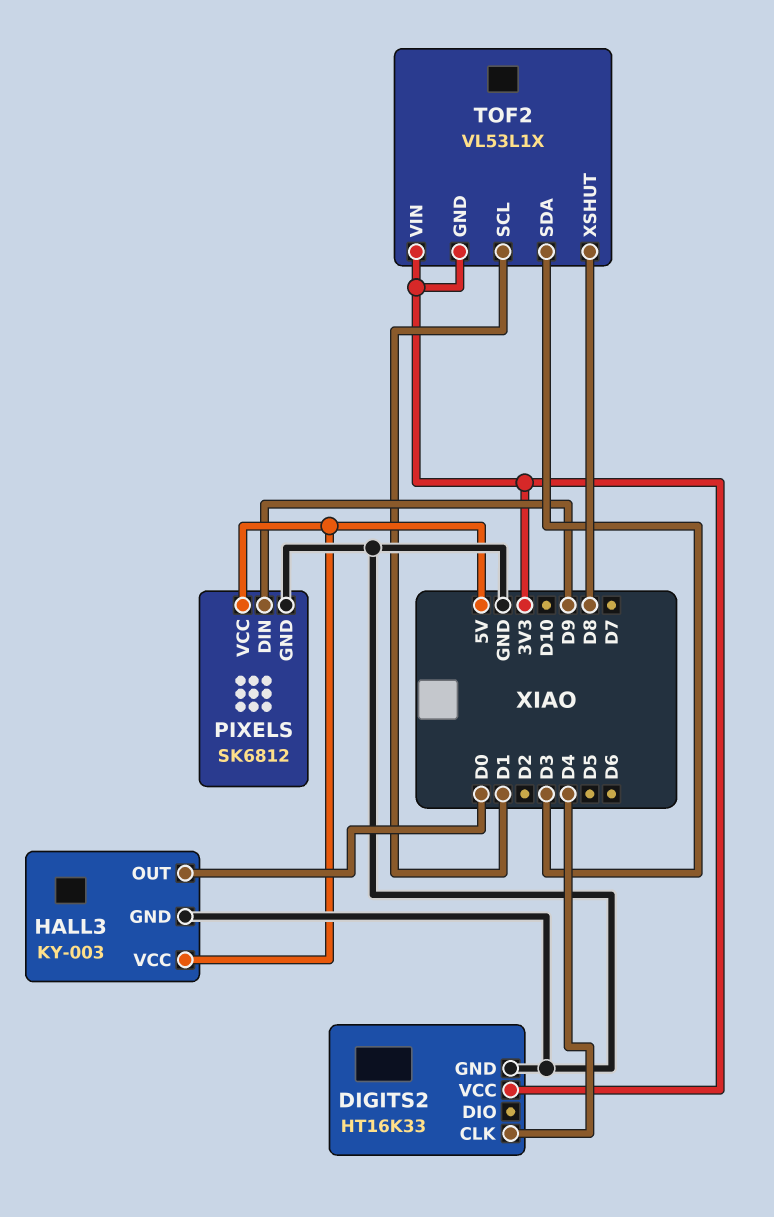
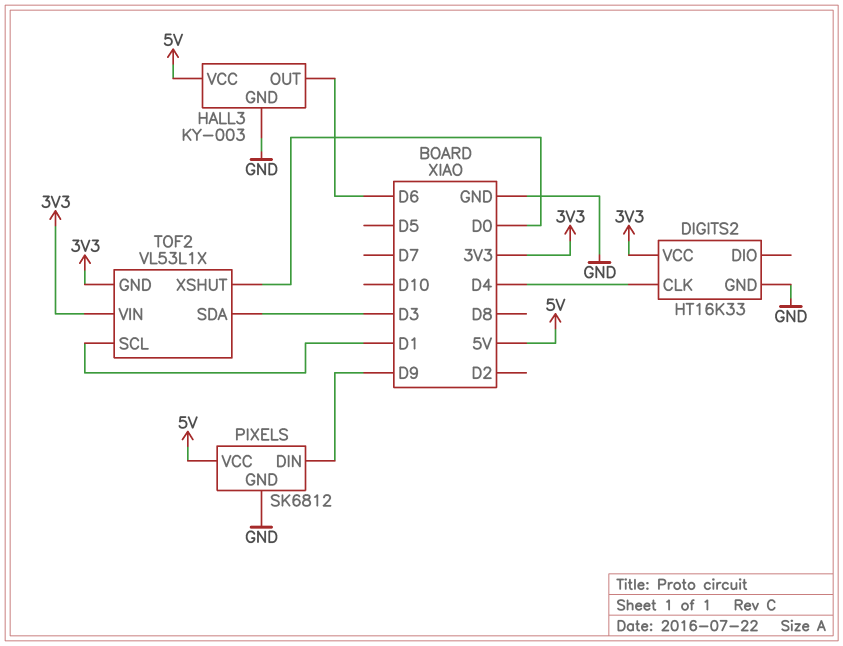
HALL3 pin OUT: D0 -> D6
TOF2 pin XSHUT: D8 -> D0

